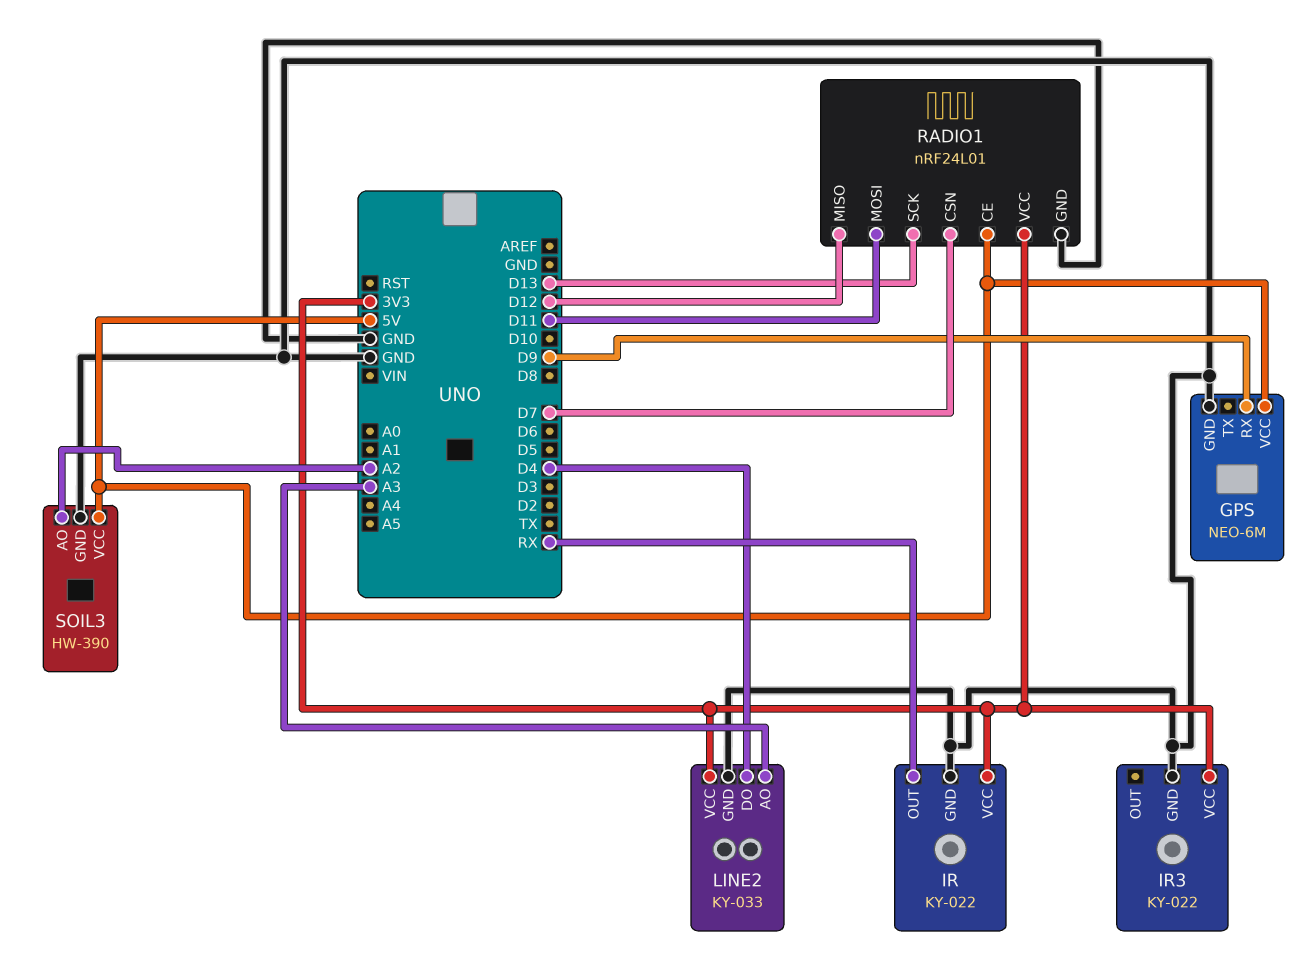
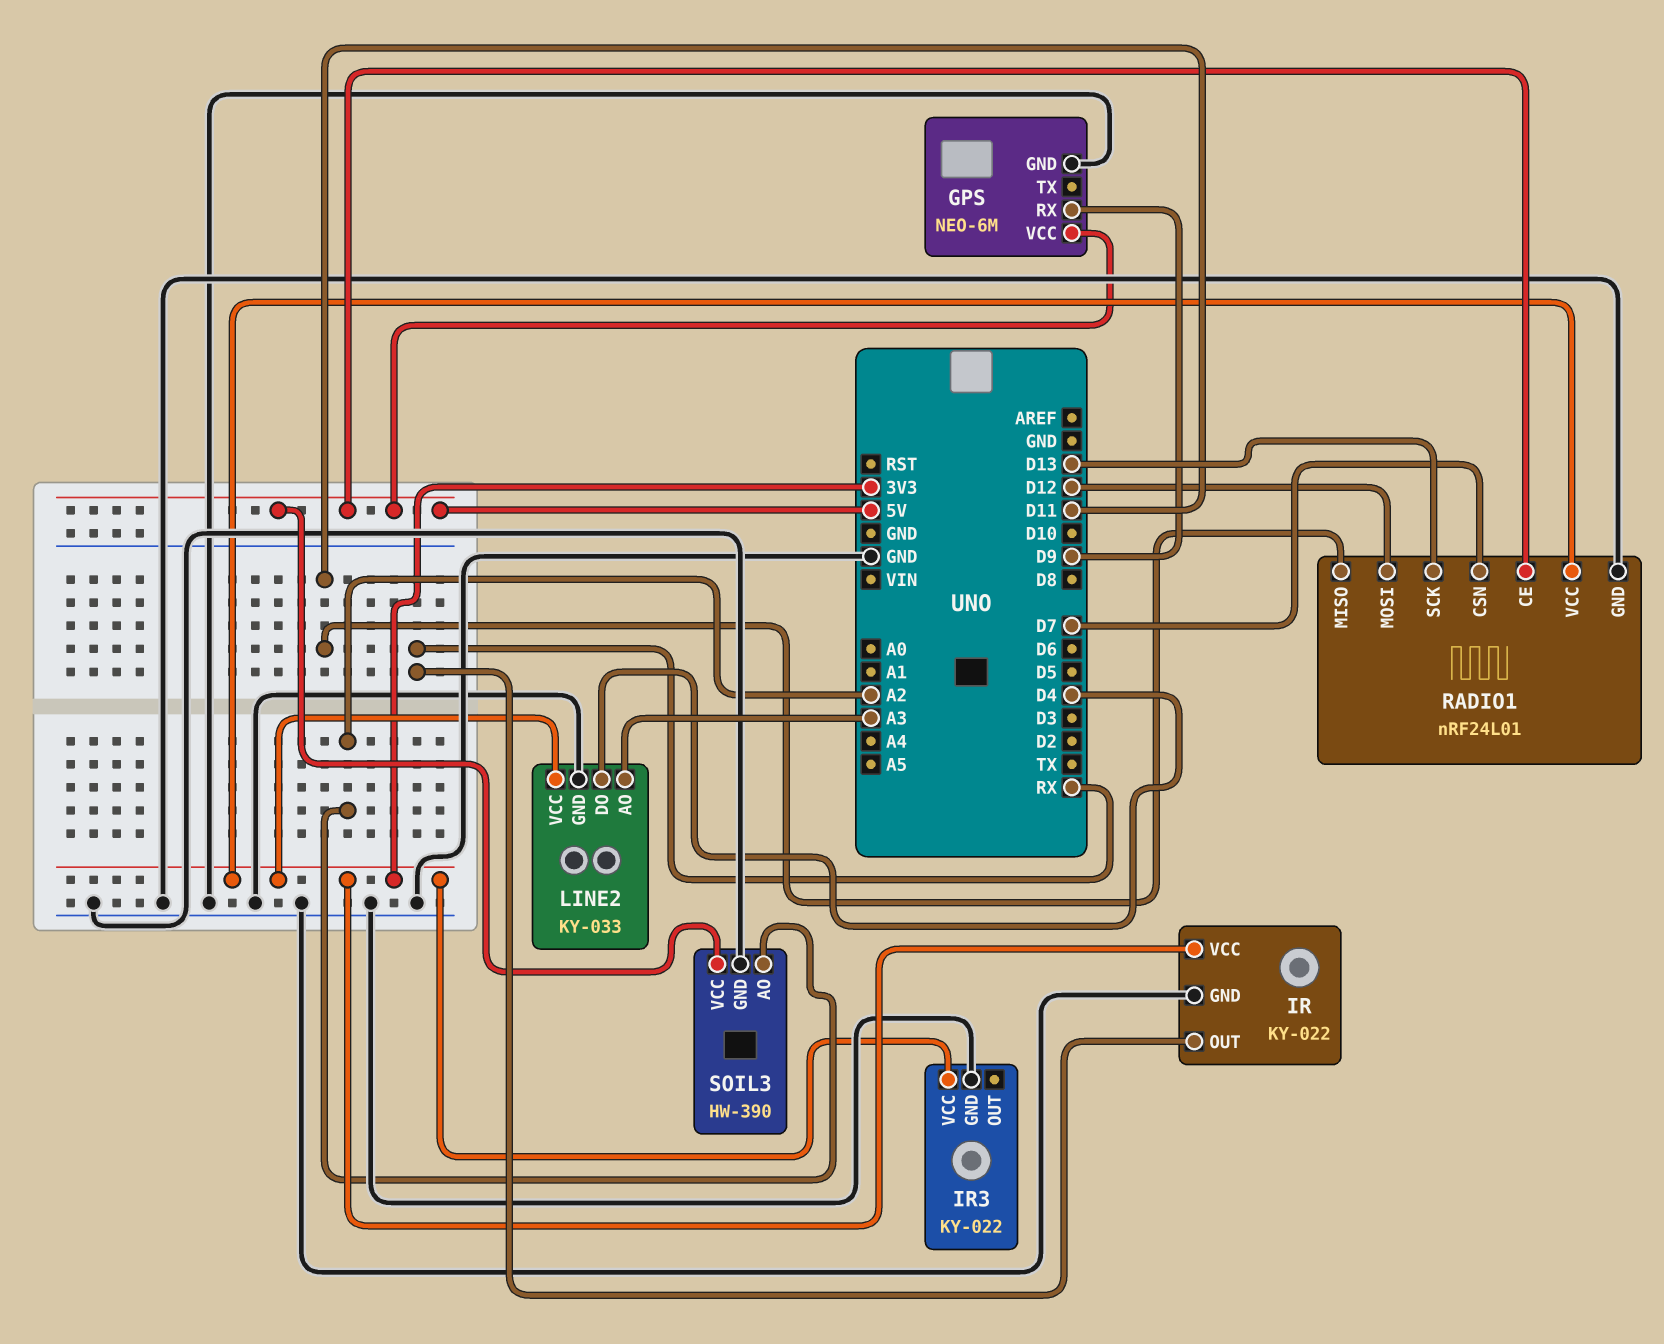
RADIO1 pin MISO: D12 -> D11
RADIO1 pin MOSI: D11 -> D12

